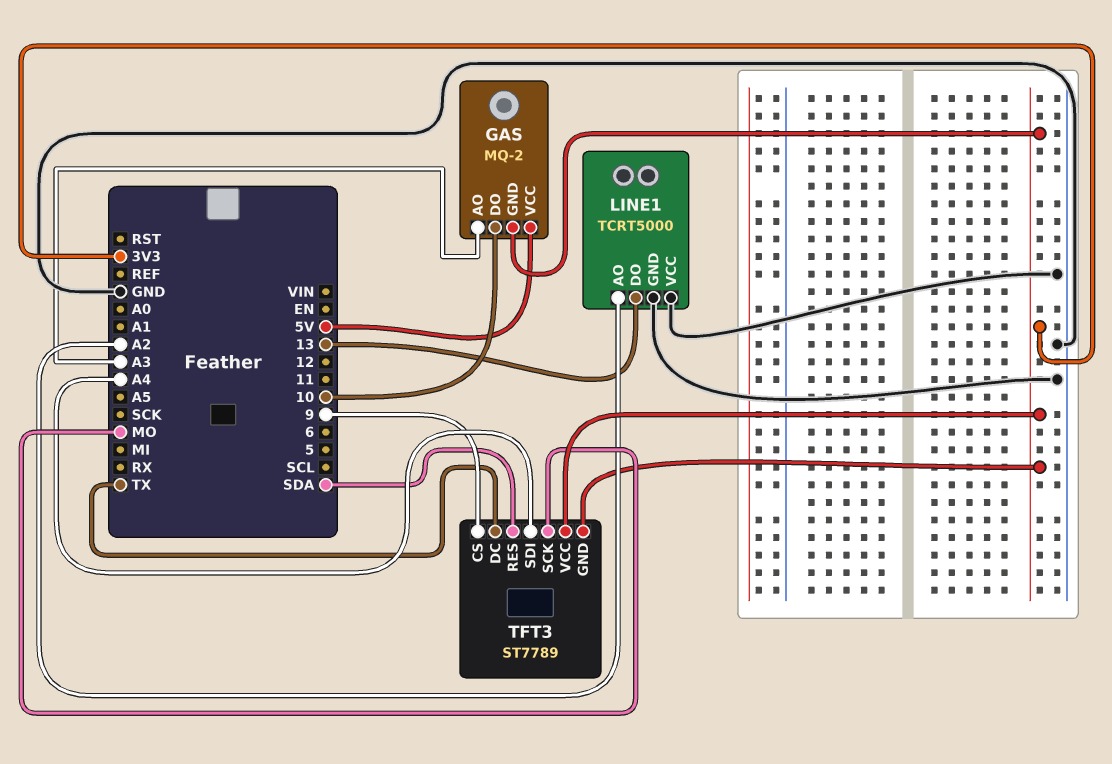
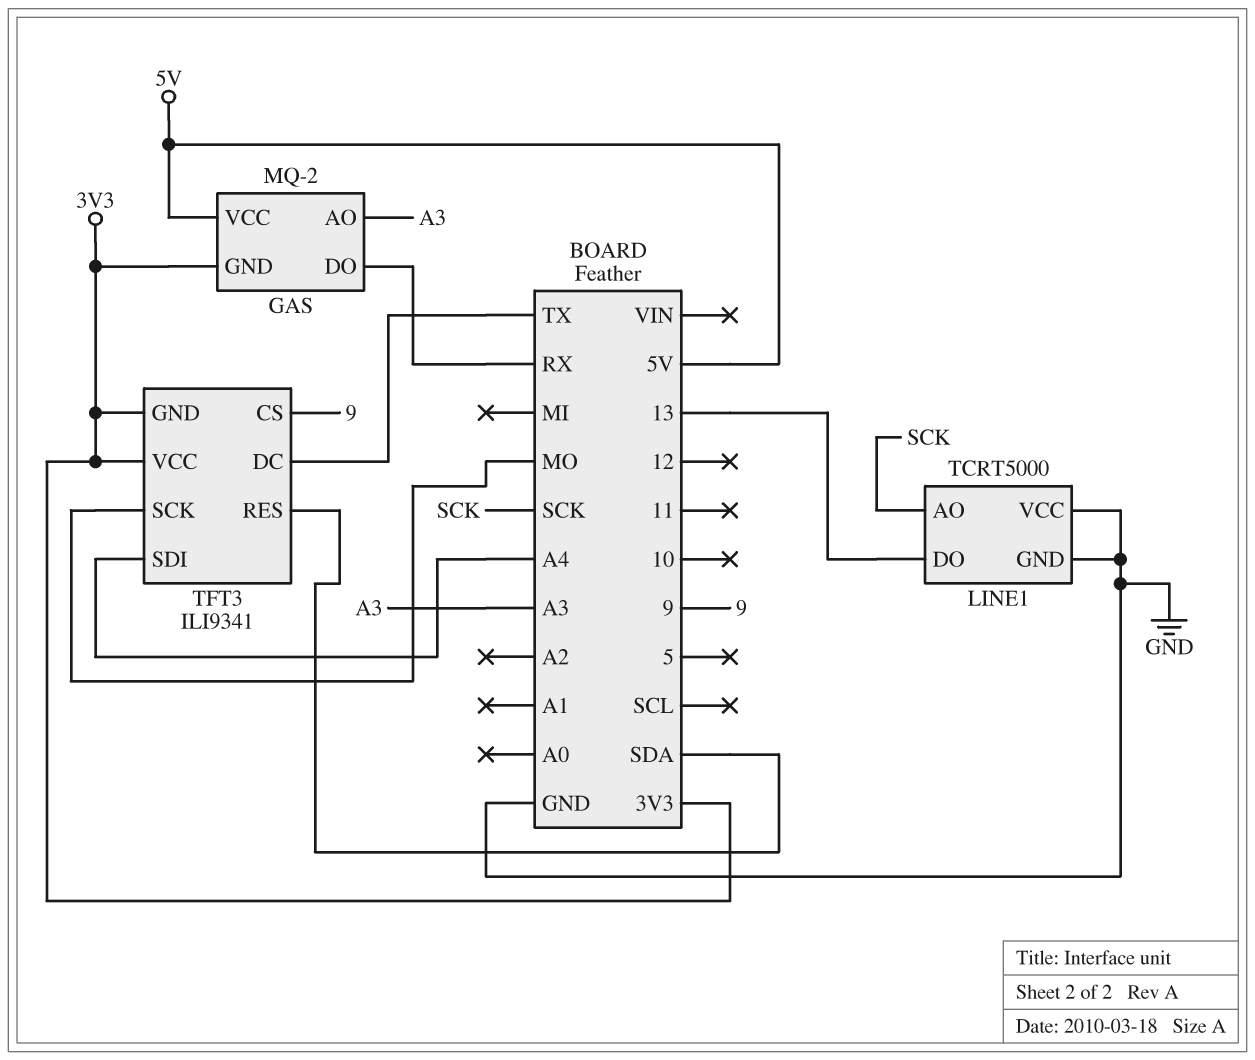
GAS pin DO: 10 -> RX
LINE1 pin AO: A2 -> SCK
TFT3: ST7789 -> ILI9341

